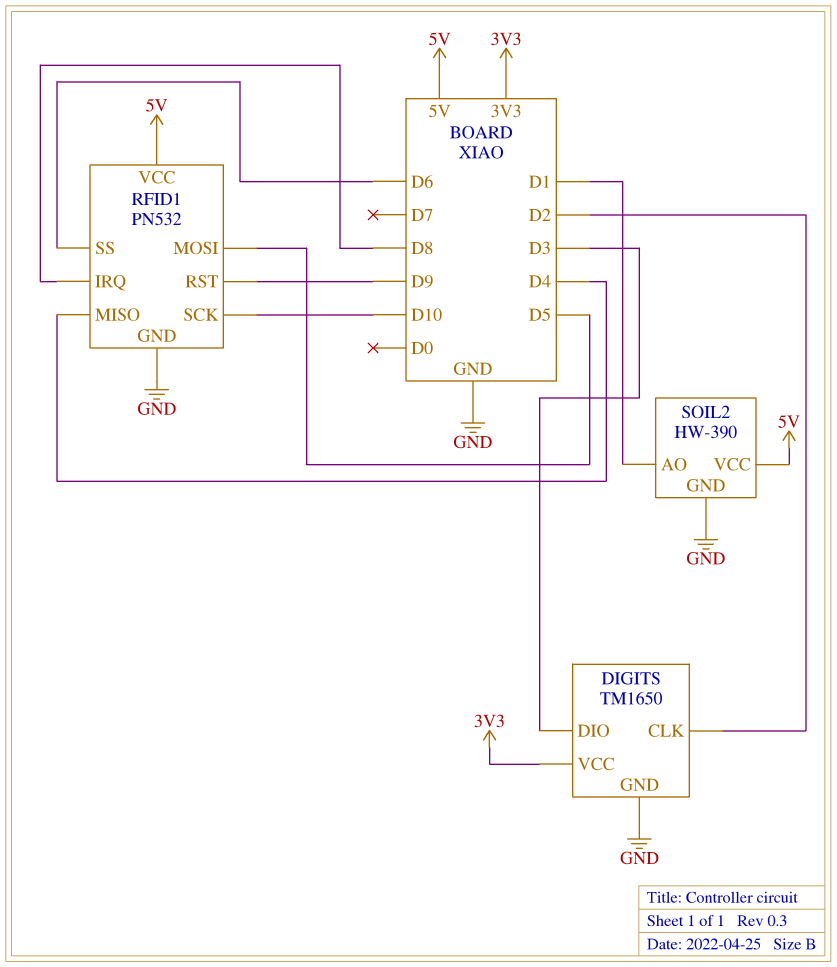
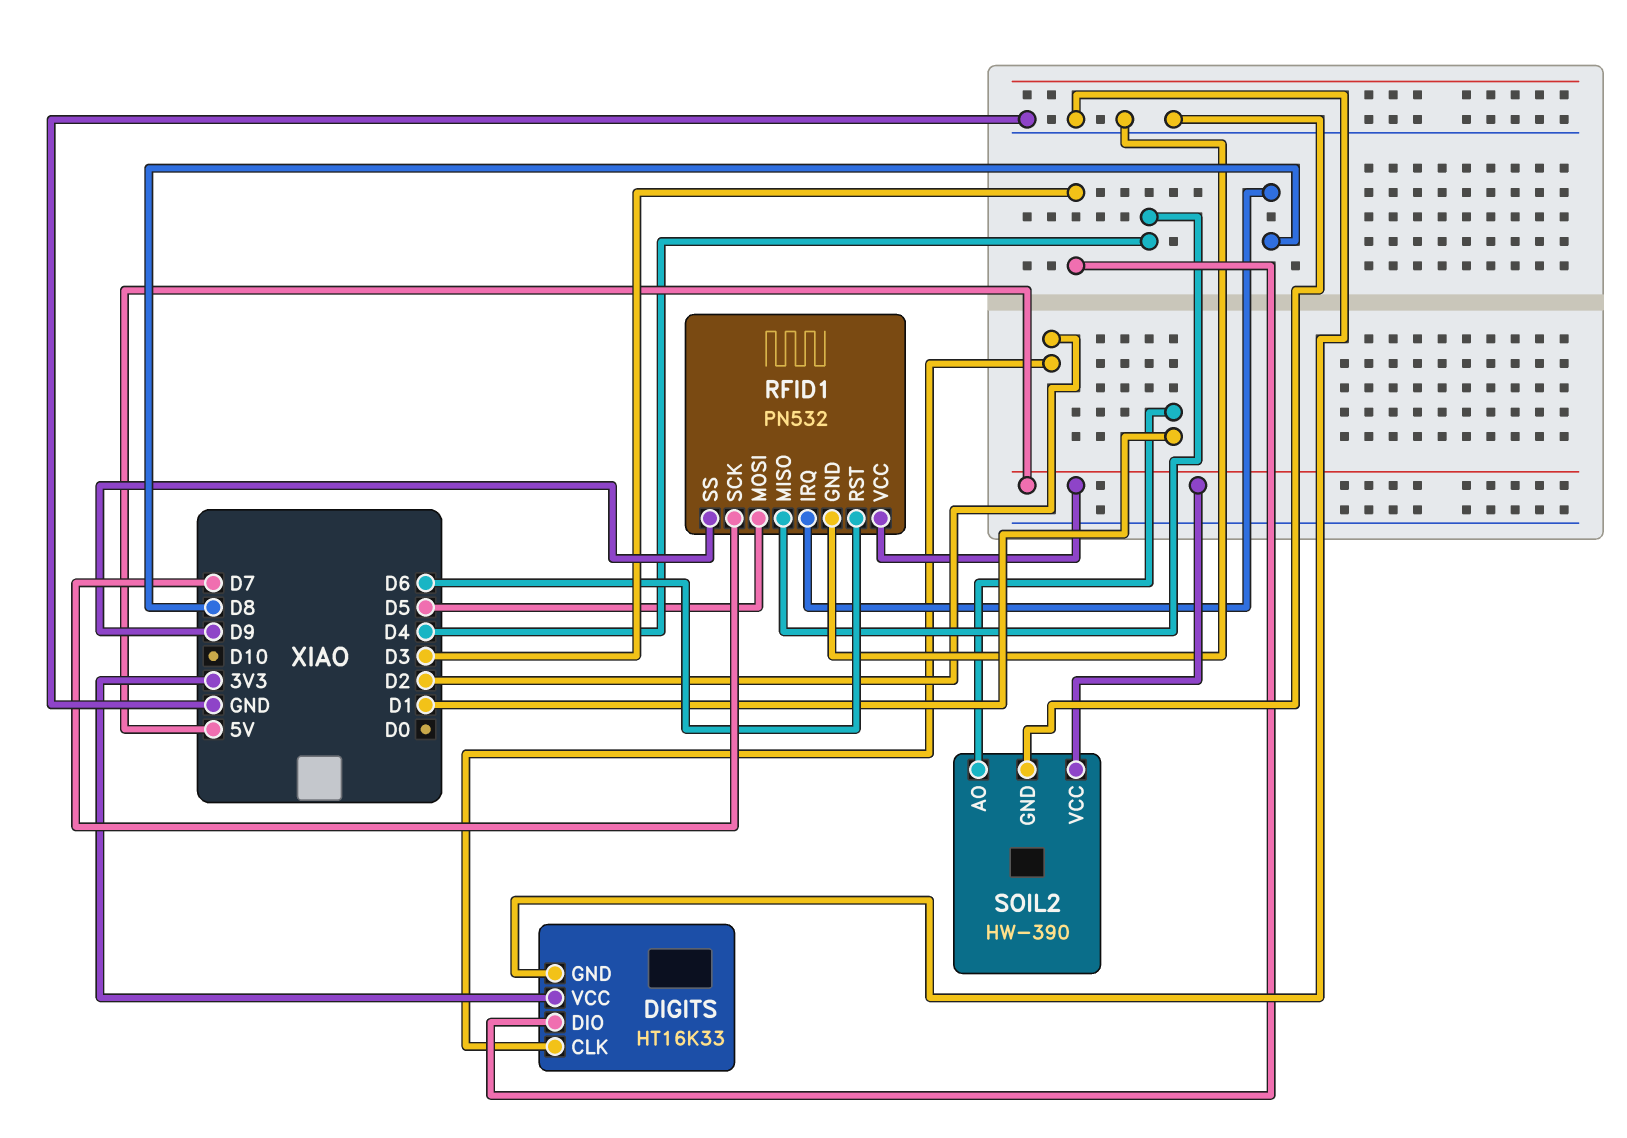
DIGITS: TM1650 -> HT16K33
RFID1 pin RST: D9 -> D6
RFID1 pin SCK: D10 -> D7
RFID1 pin SS: D6 -> D9

